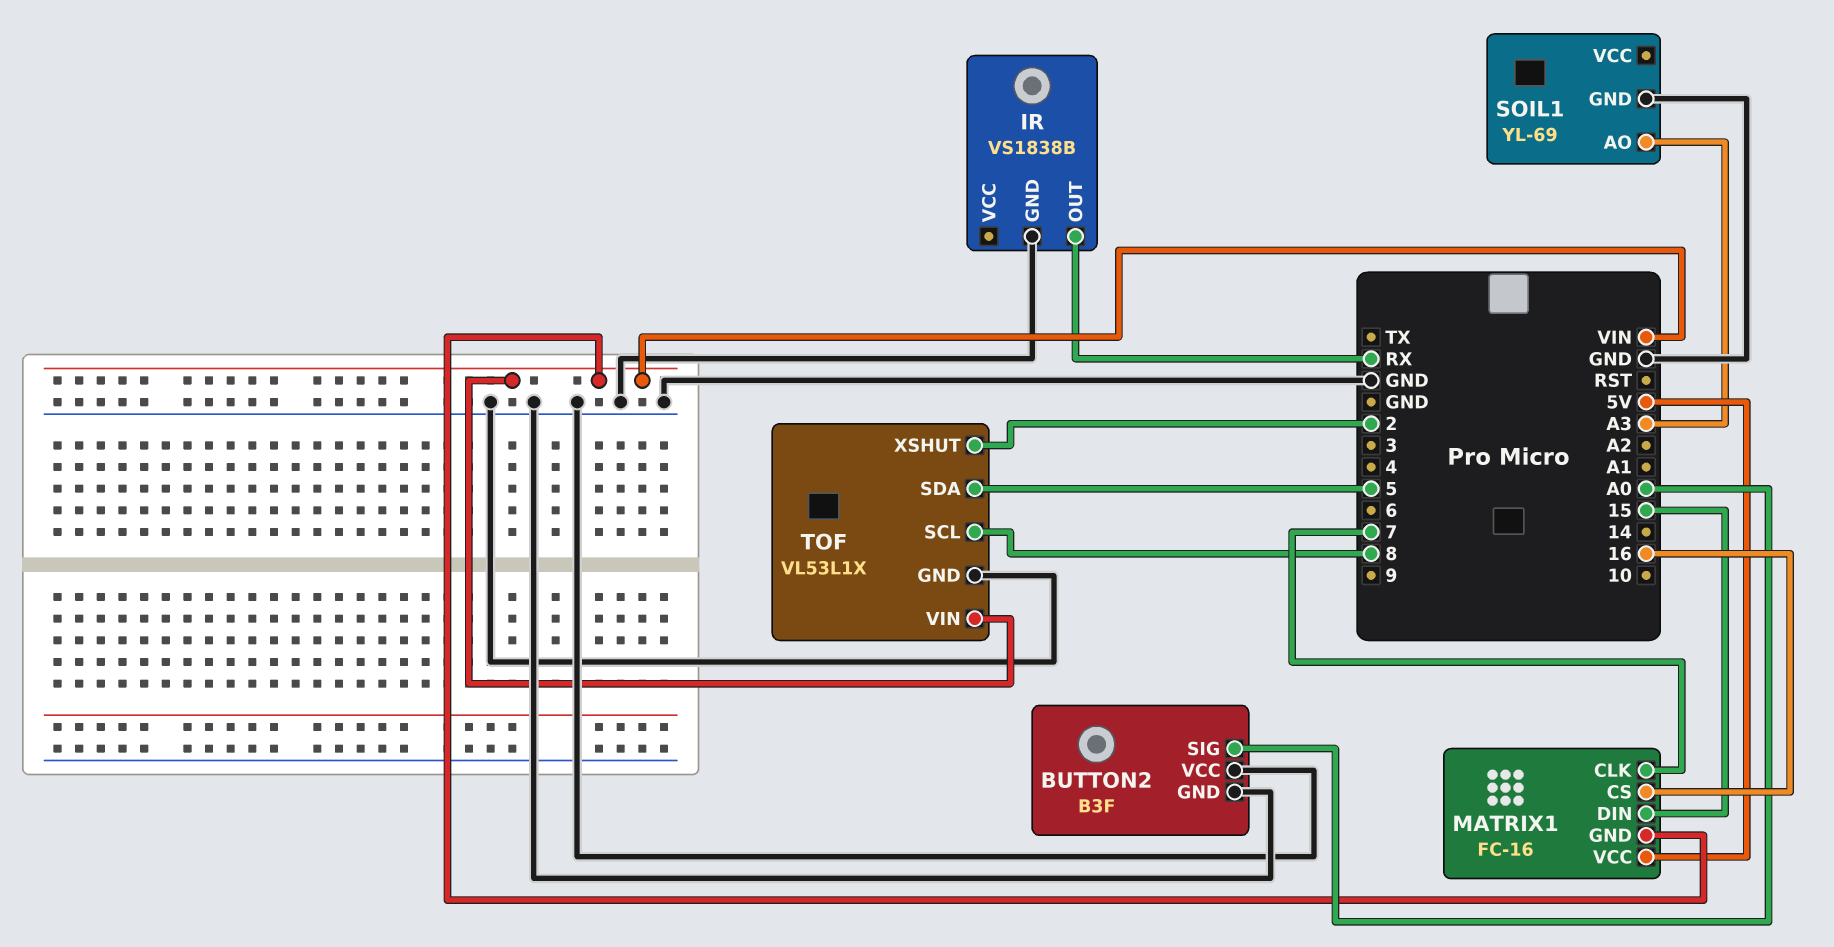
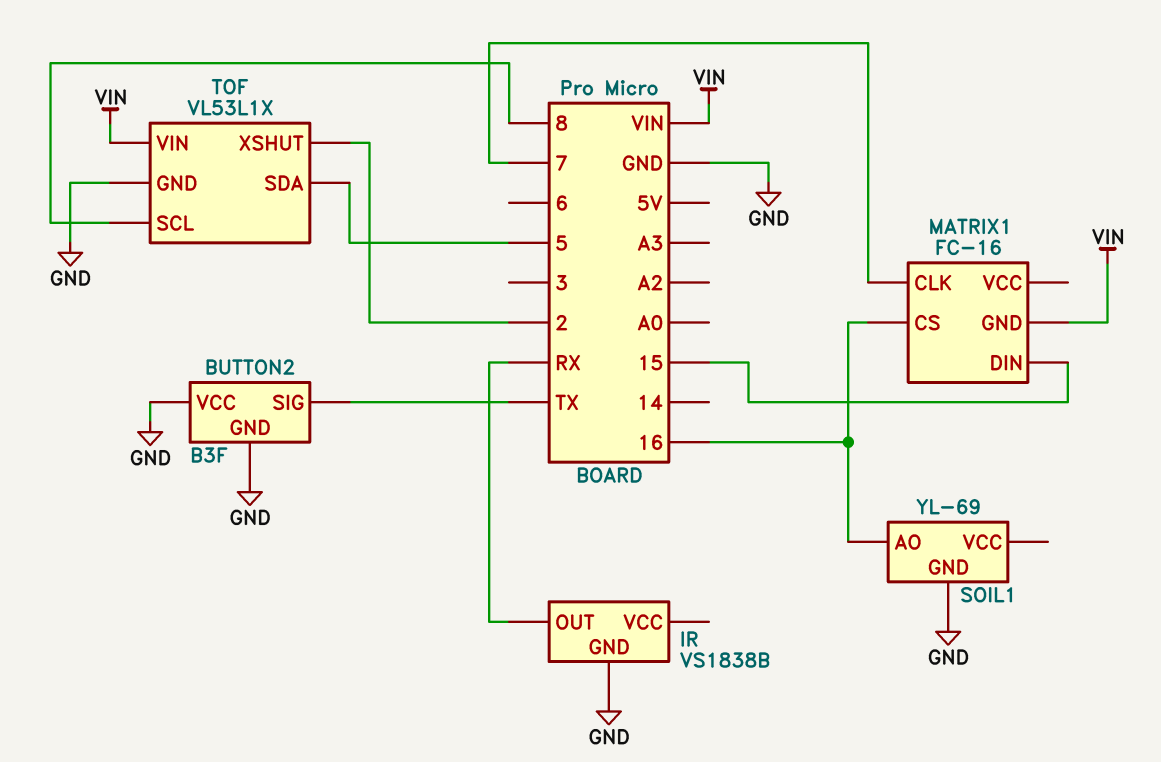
BUTTON2 pin SIG: A0 -> TX
MATRIX1 pin VCC: 5V -> none
SOIL1 pin AO: A3 -> 16

